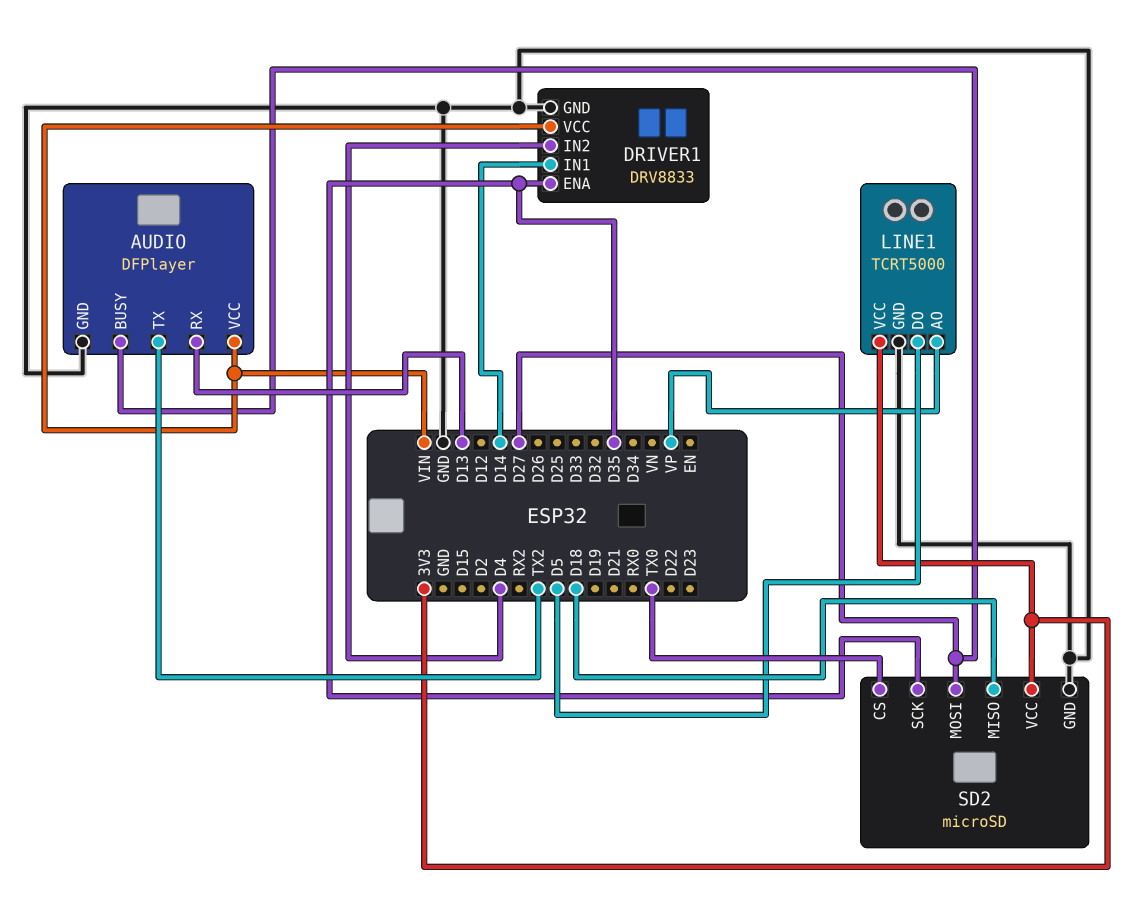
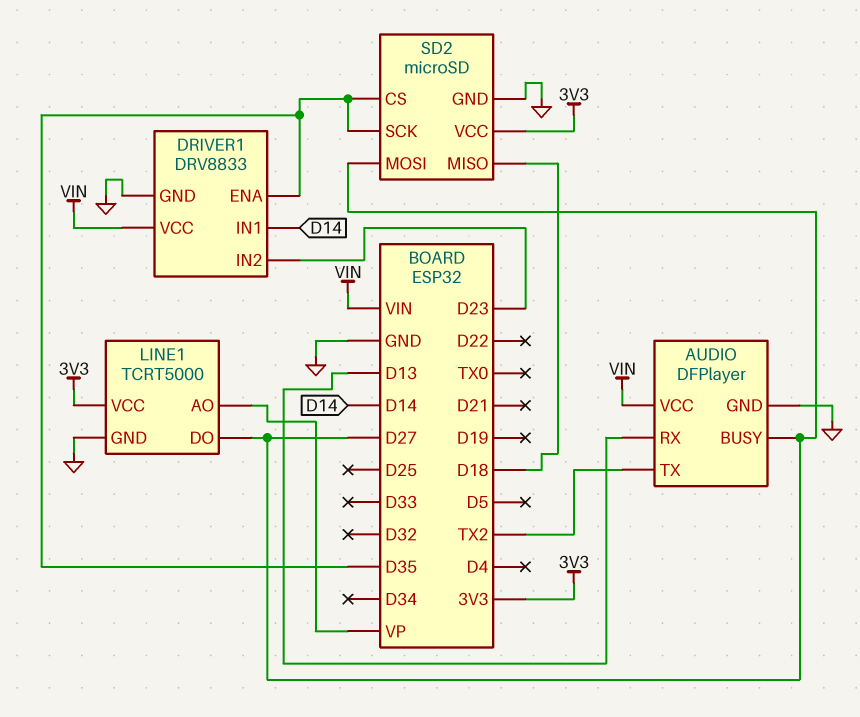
DRIVER1 pin IN2: D4 -> D23
LINE1 pin DO: D5 -> D27
SD2 pin CS: TX0 -> D35

